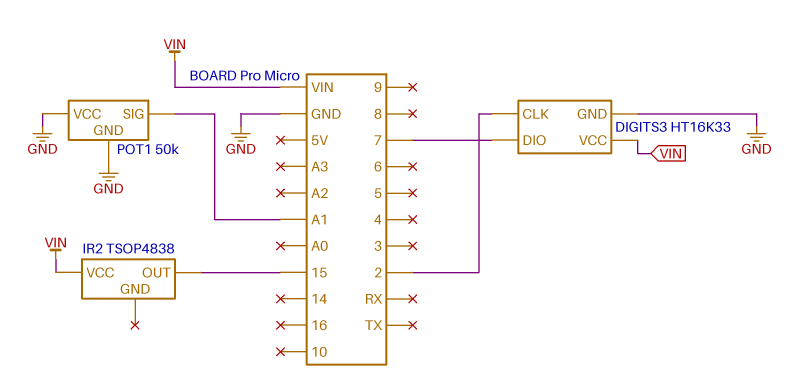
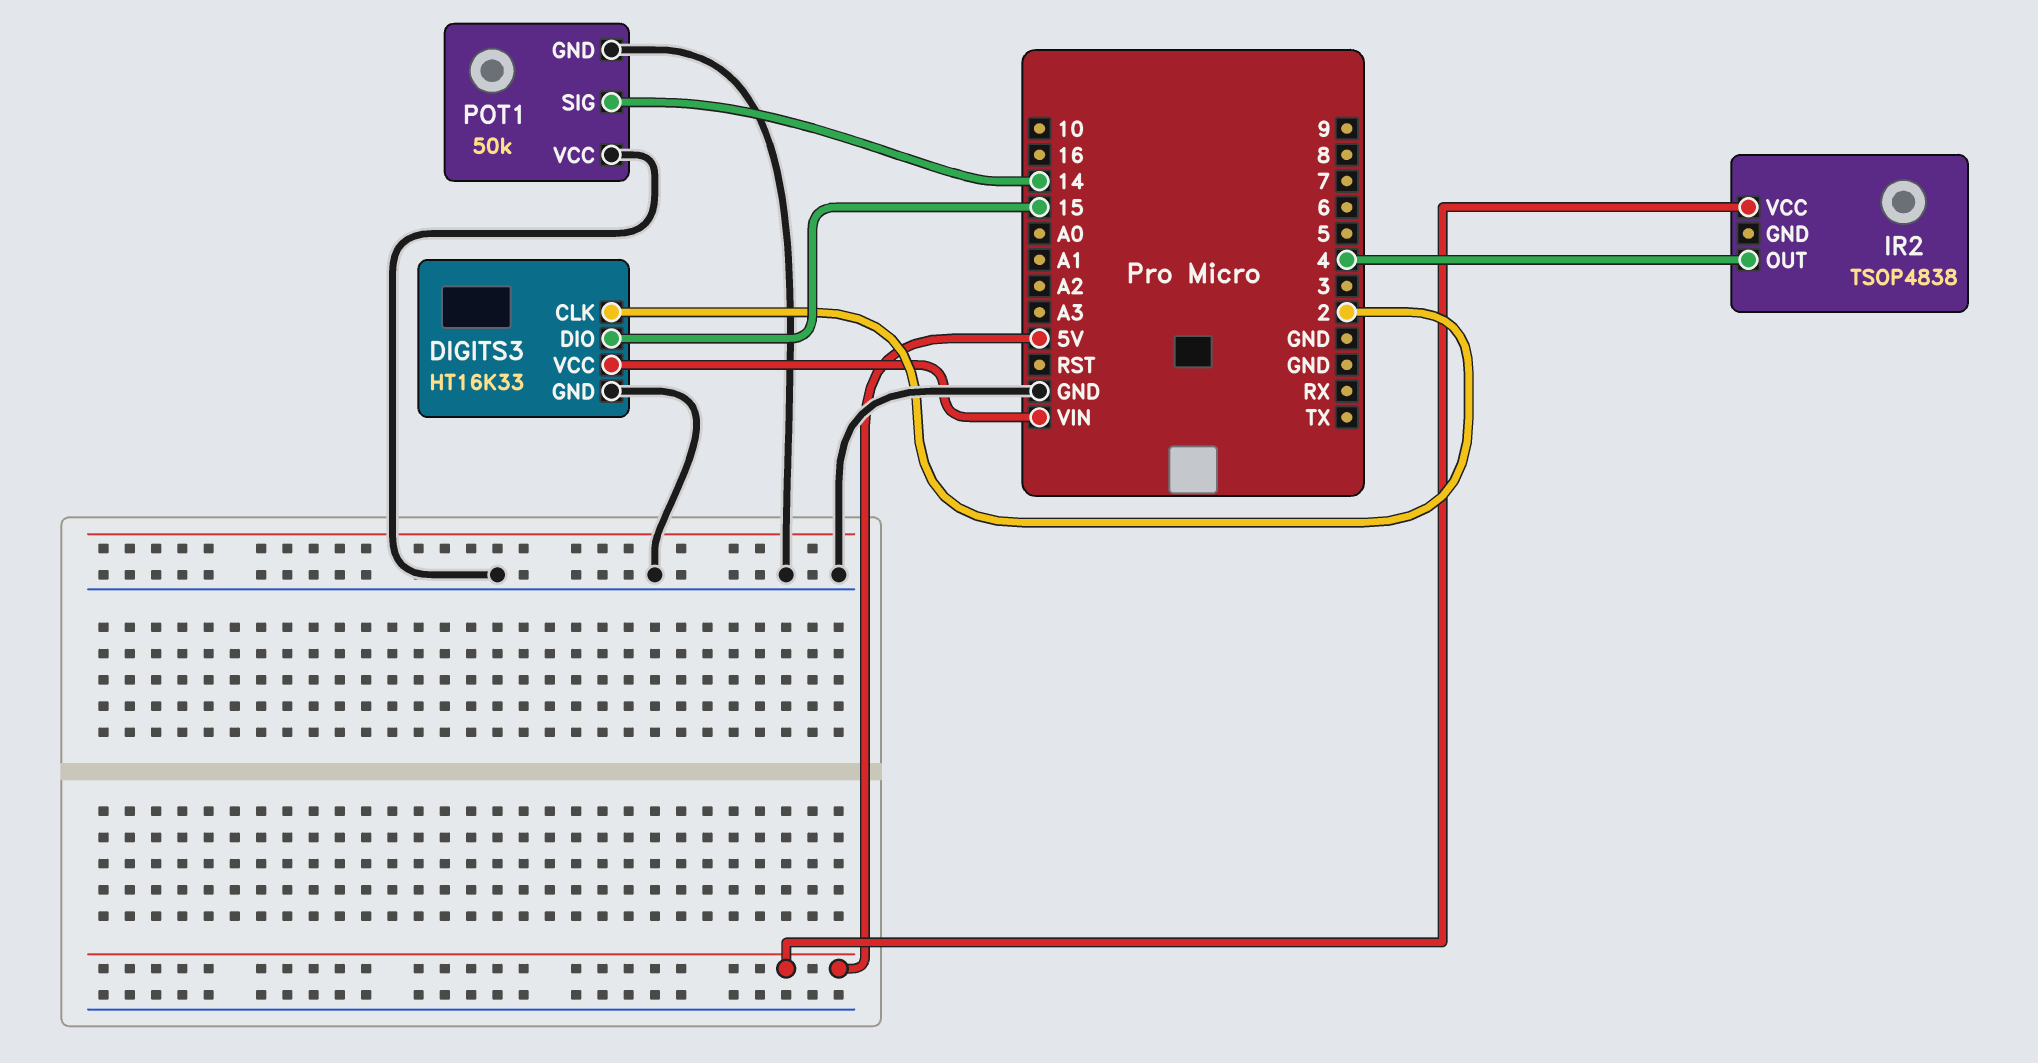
DIGITS3 pin DIO: 7 -> 15
IR2 pin OUT: 15 -> 4
IR2 pin VCC: VIN -> 5V
POT1 pin SIG: A1 -> 14

